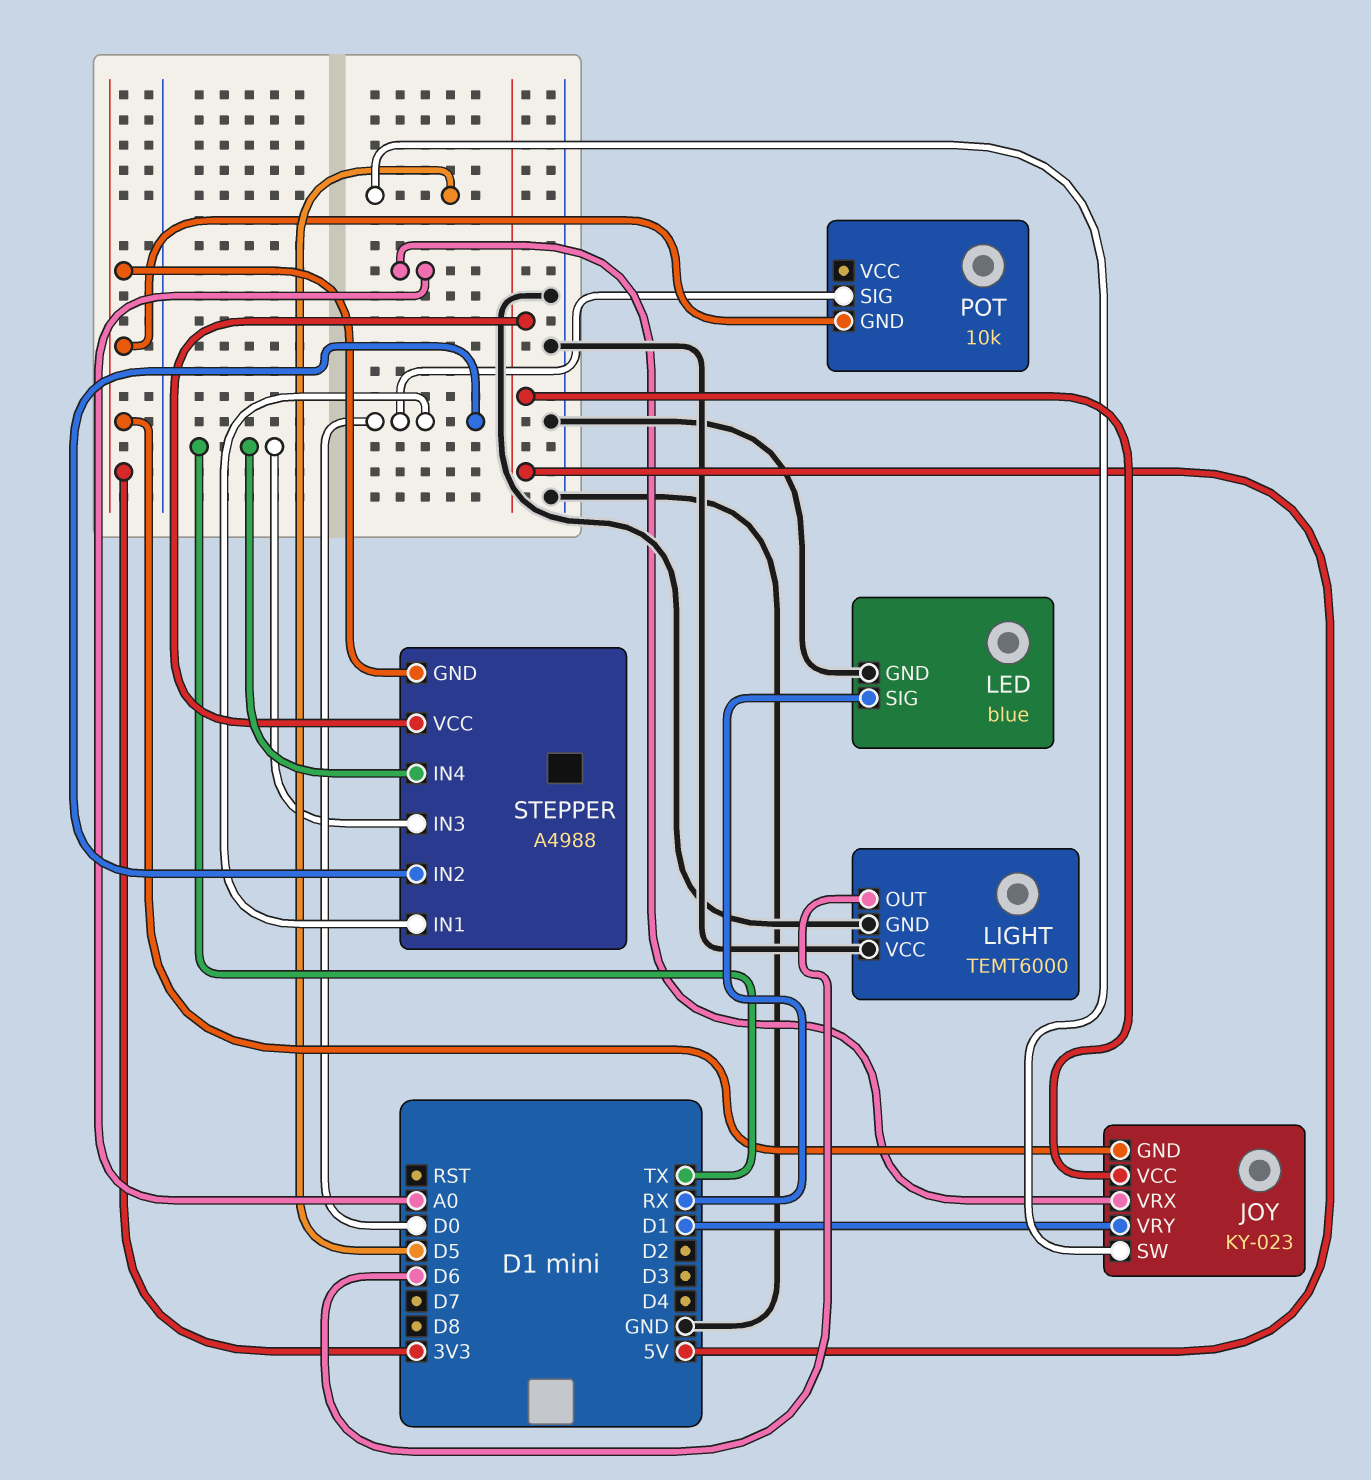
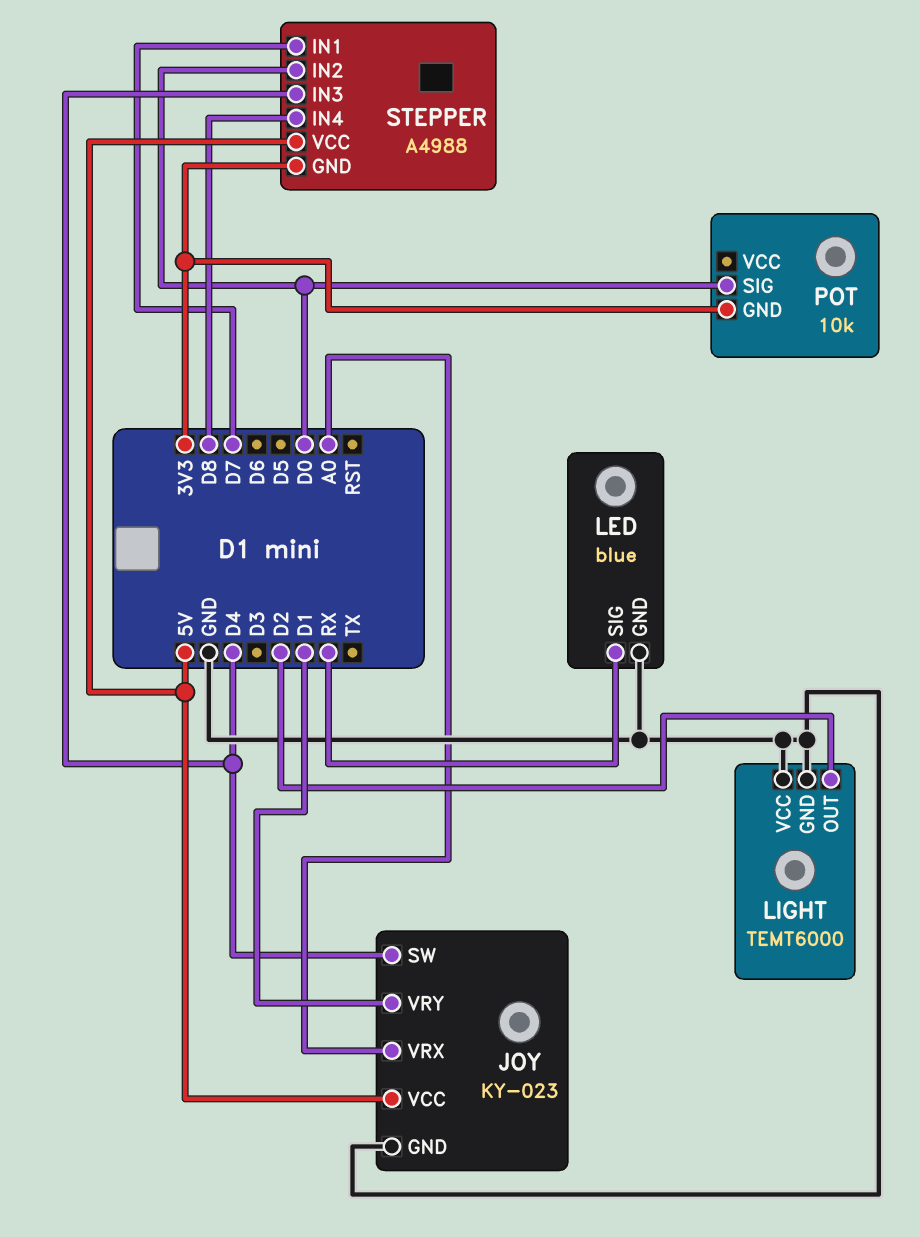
JOY pin GND: 3V3 -> GND
JOY pin SW: D5 -> D4
LIGHT pin OUT: D6 -> D2
STEPPER pin IN1: D0 -> D7
STEPPER pin IN3: TX -> D4
STEPPER pin IN4: TX -> D8

